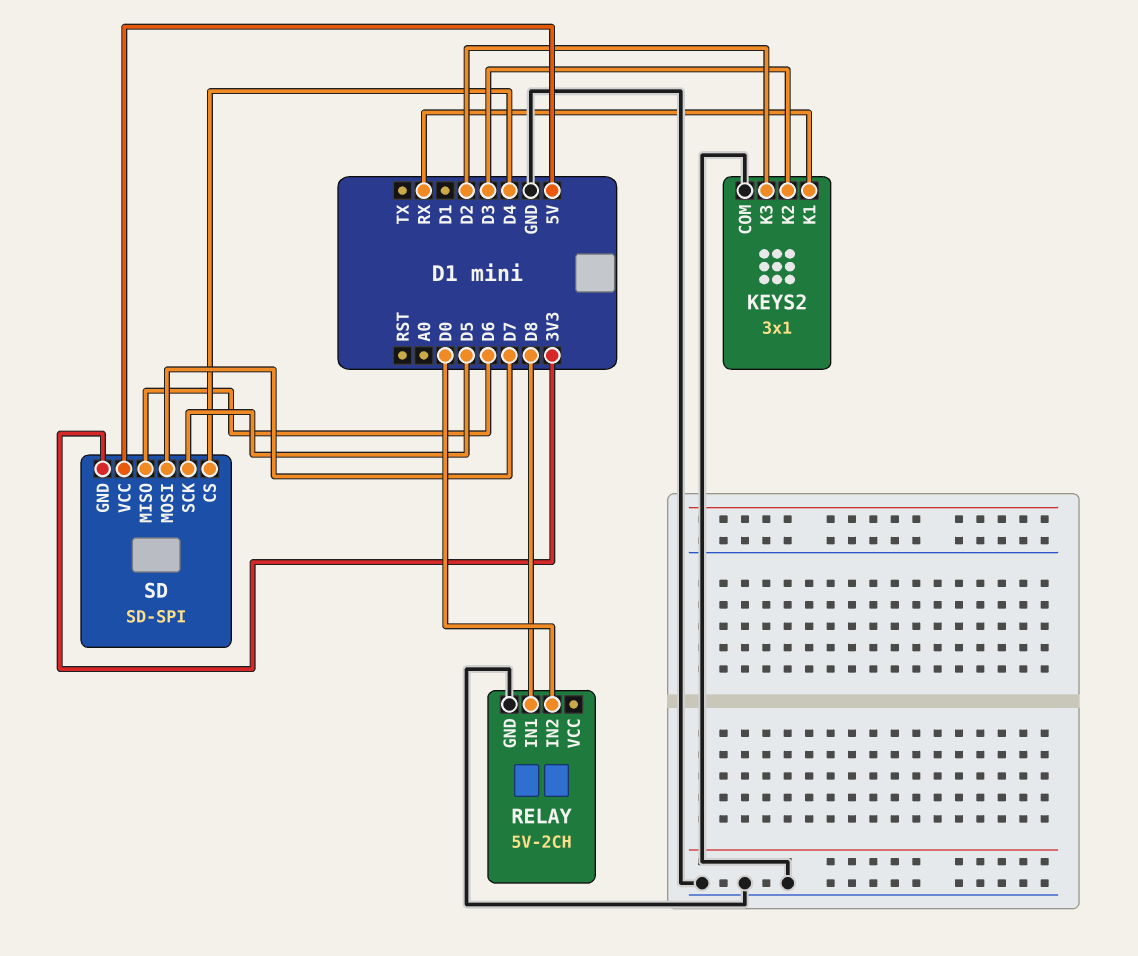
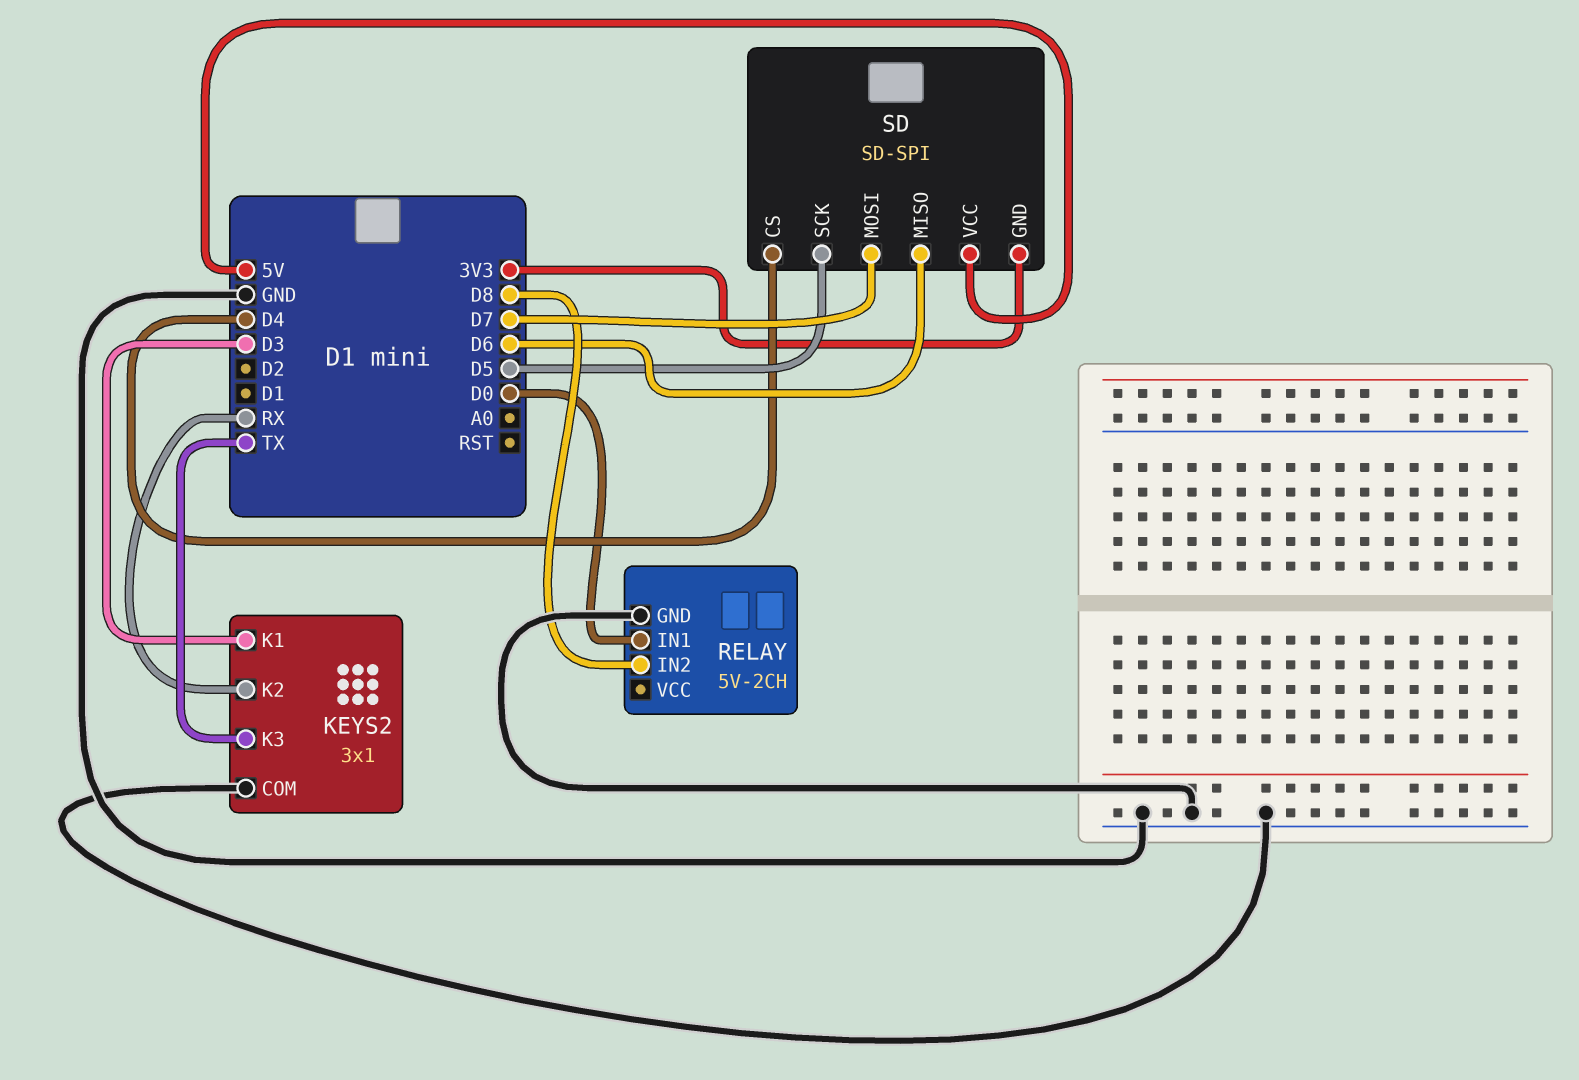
KEYS2 pin K1: RX -> D3
KEYS2 pin K2: D3 -> RX
KEYS2 pin K3: D2 -> TX
RELAY pin IN1: D8 -> D0
RELAY pin IN2: D0 -> D8

